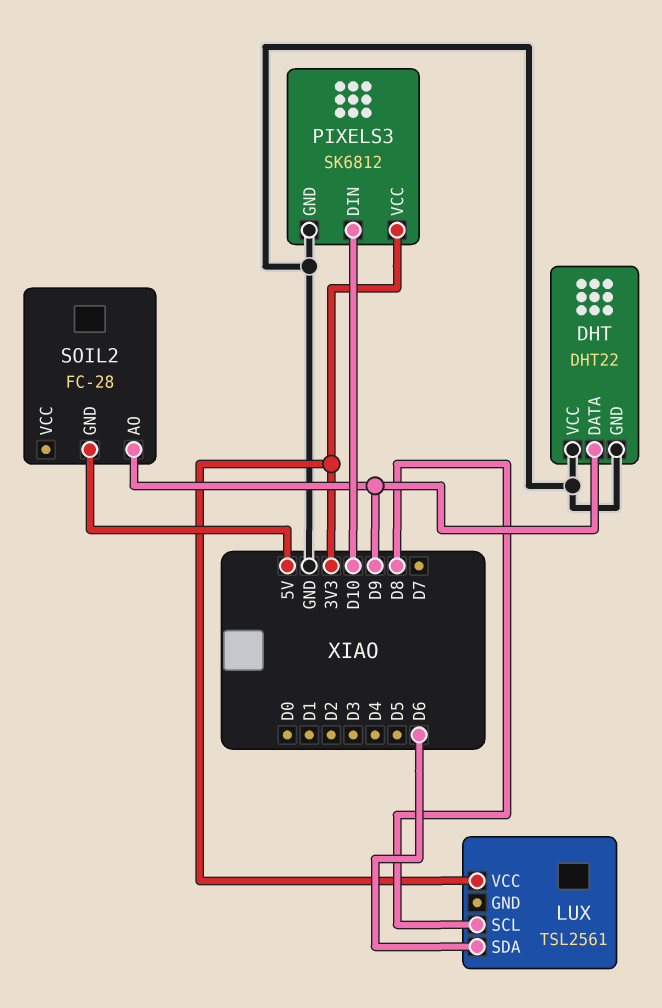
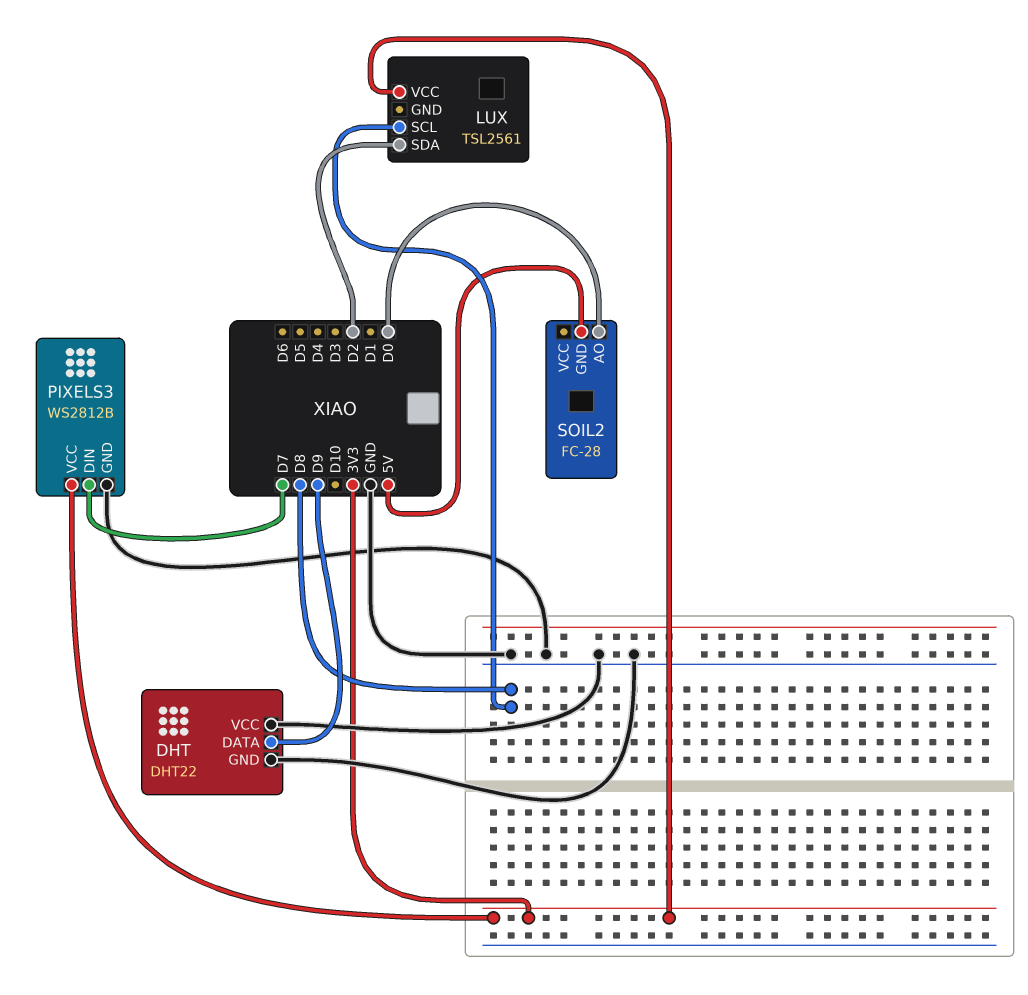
LUX pin SDA: D6 -> D2
PIXELS3: SK6812 -> WS2812B
PIXELS3 pin DIN: D10 -> D7
SOIL2 pin AO: D9 -> D0

